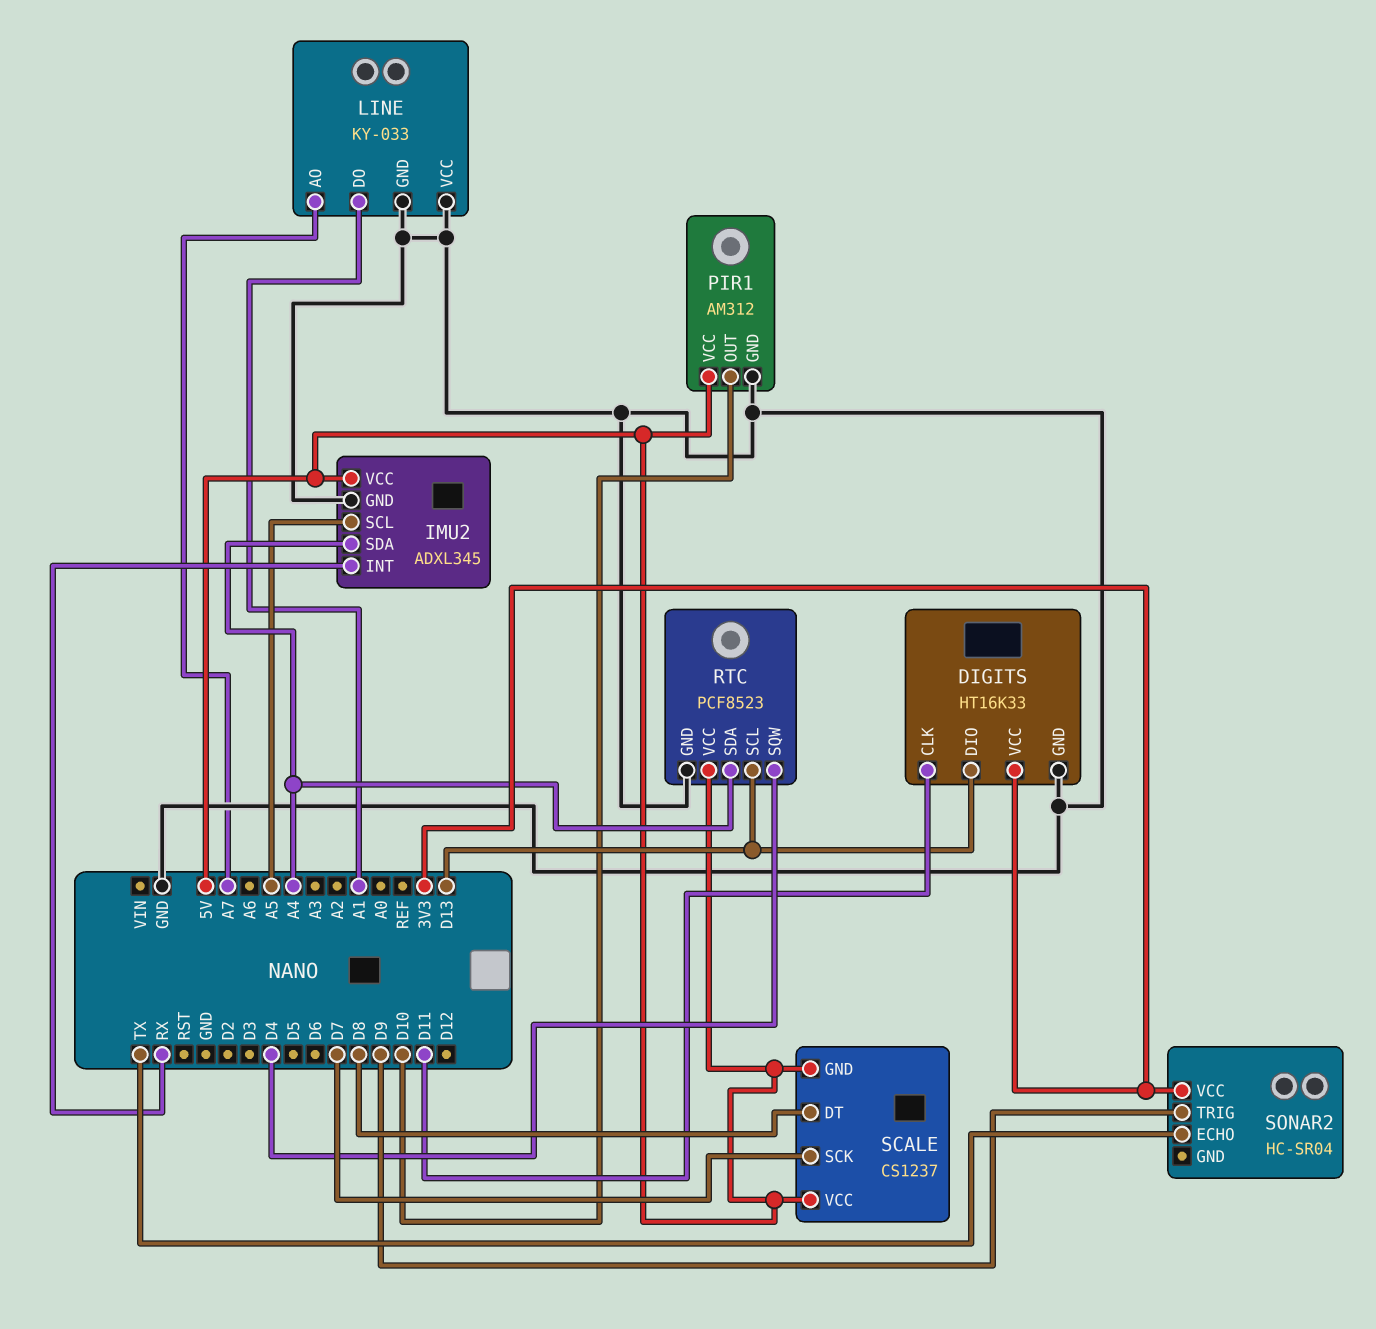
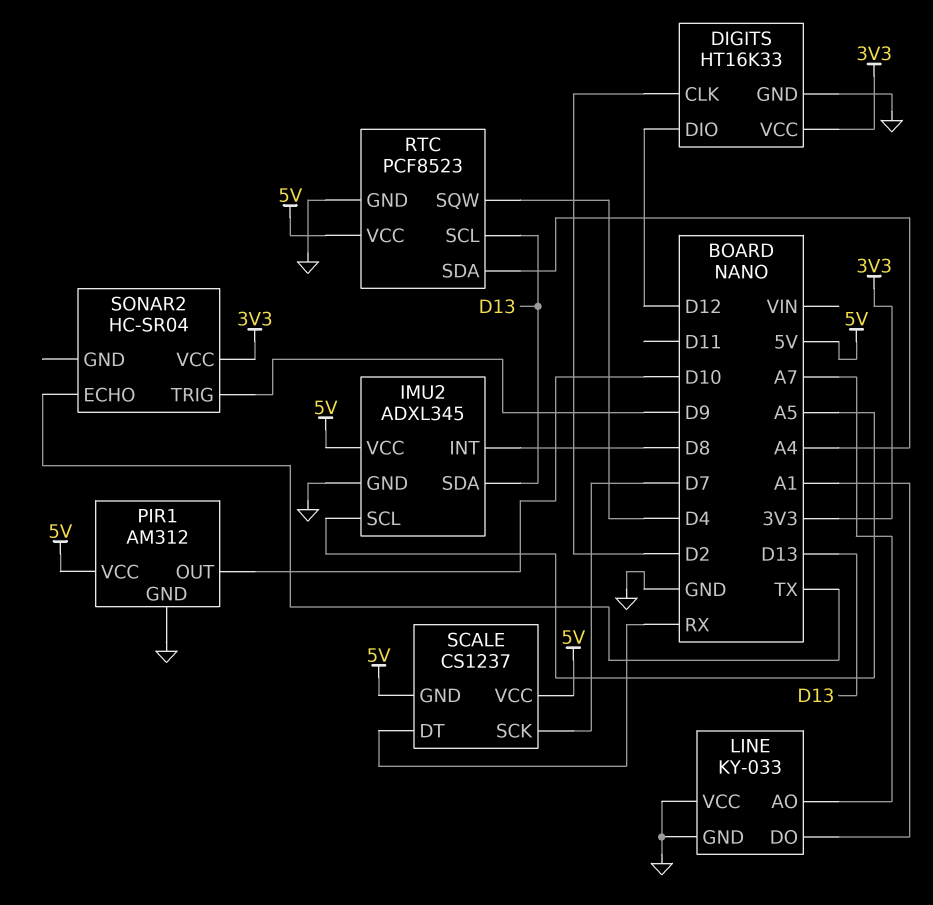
DIGITS pin CLK: D11 -> D2
DIGITS pin DIO: D13 -> D12
IMU2 pin INT: RX -> D8
IMU2 pin SDA: A4 -> D13
SCALE pin DT: D8 -> RX

